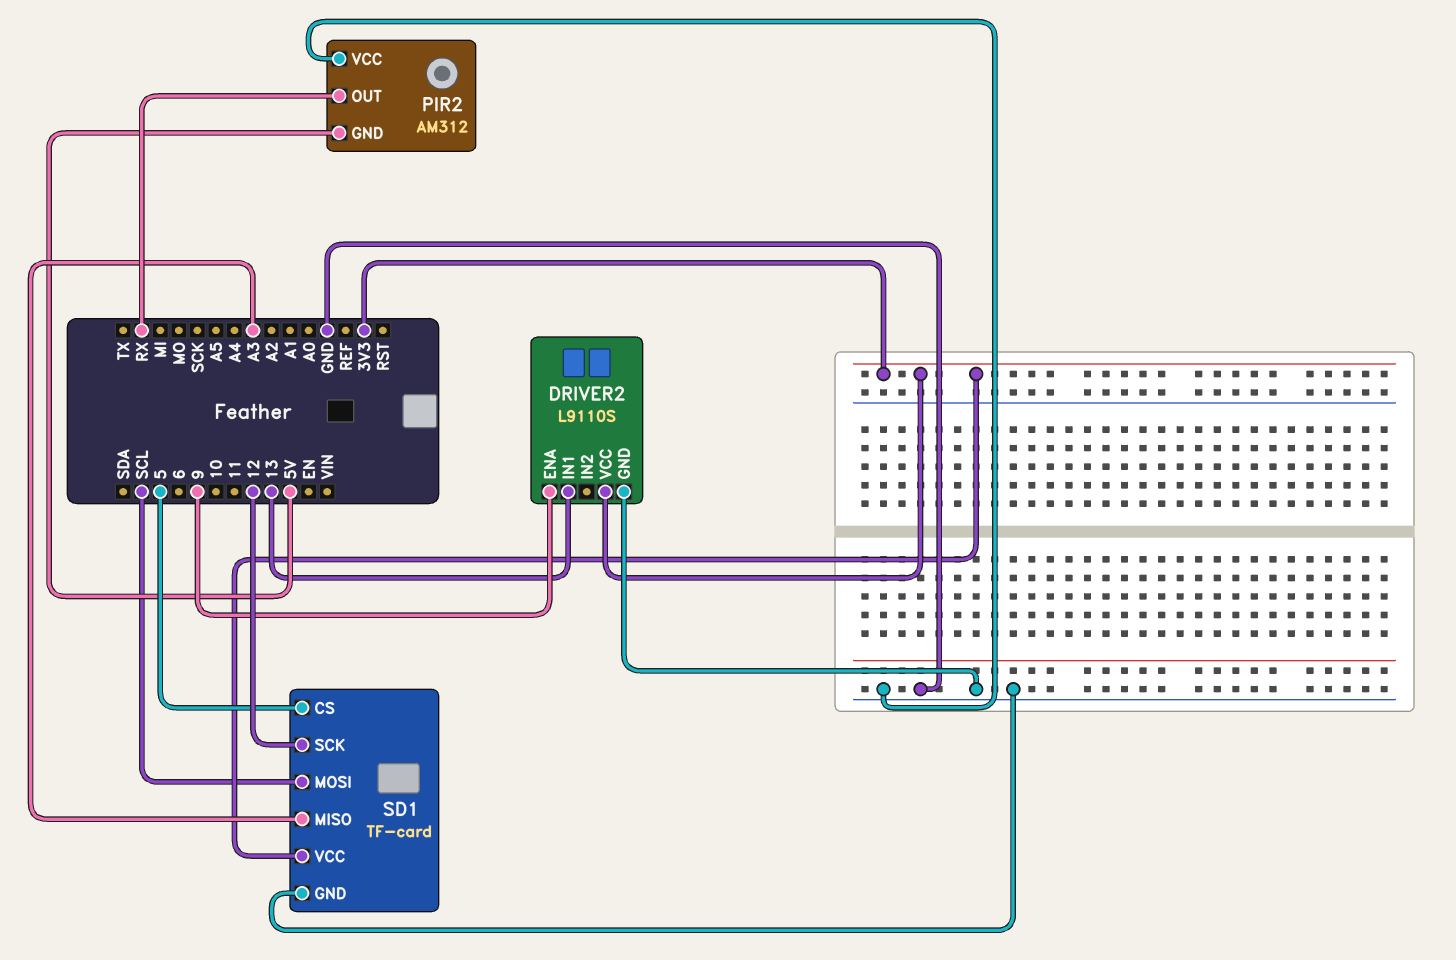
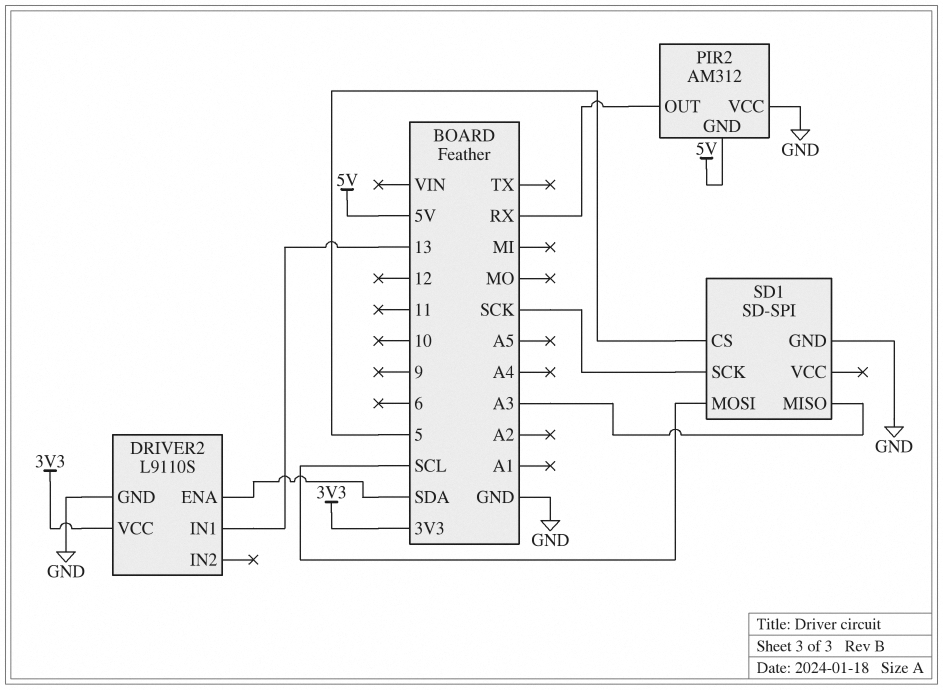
DRIVER2 pin ENA: 9 -> SDA
SD1: TF-card -> SD-SPI
SD1 pin SCK: 12 -> SCK
SD1 pin VCC: 3V3 -> none

